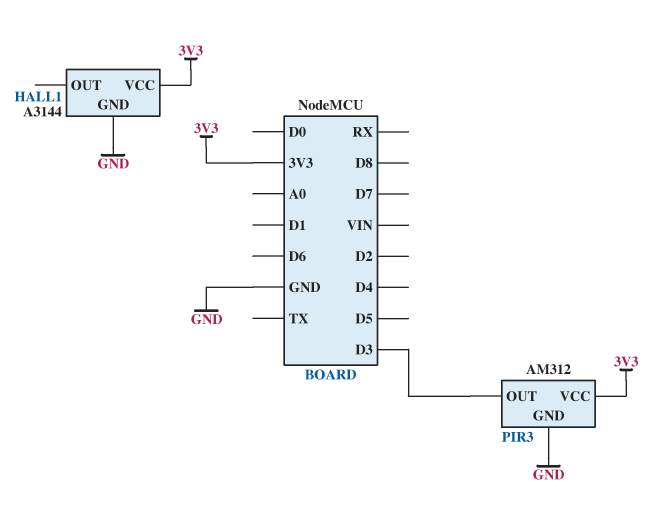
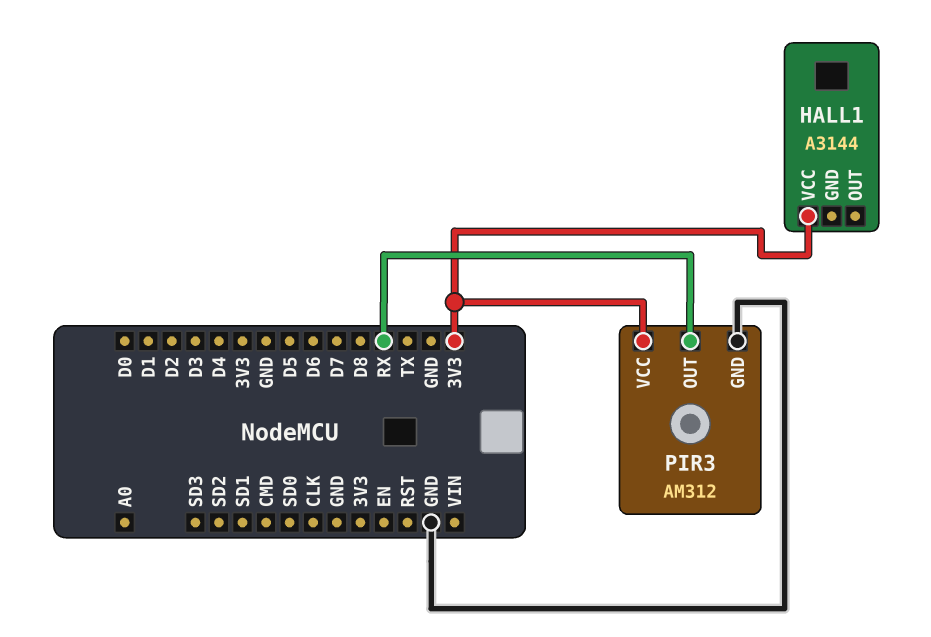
HALL1 pin GND: GND -> none
PIR3 pin OUT: D3 -> RX

